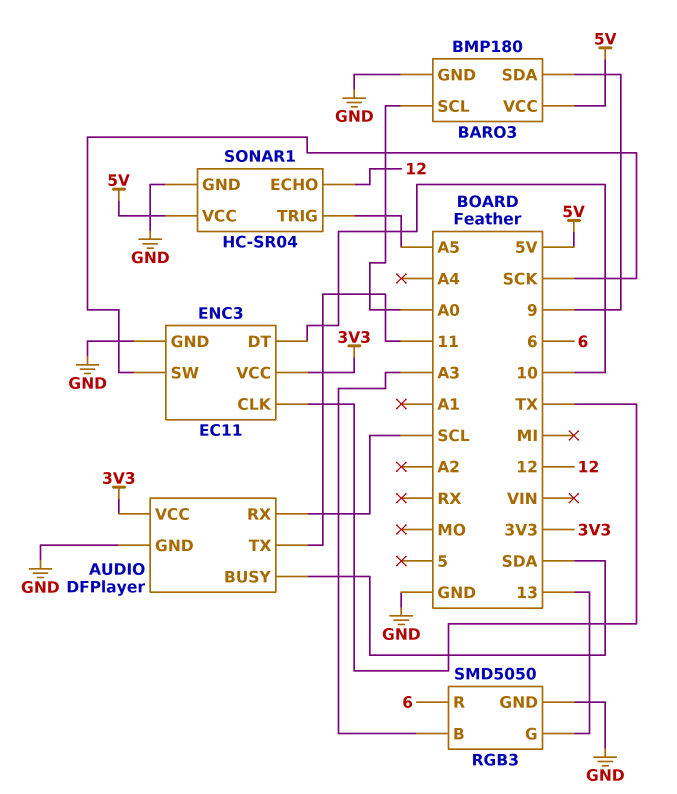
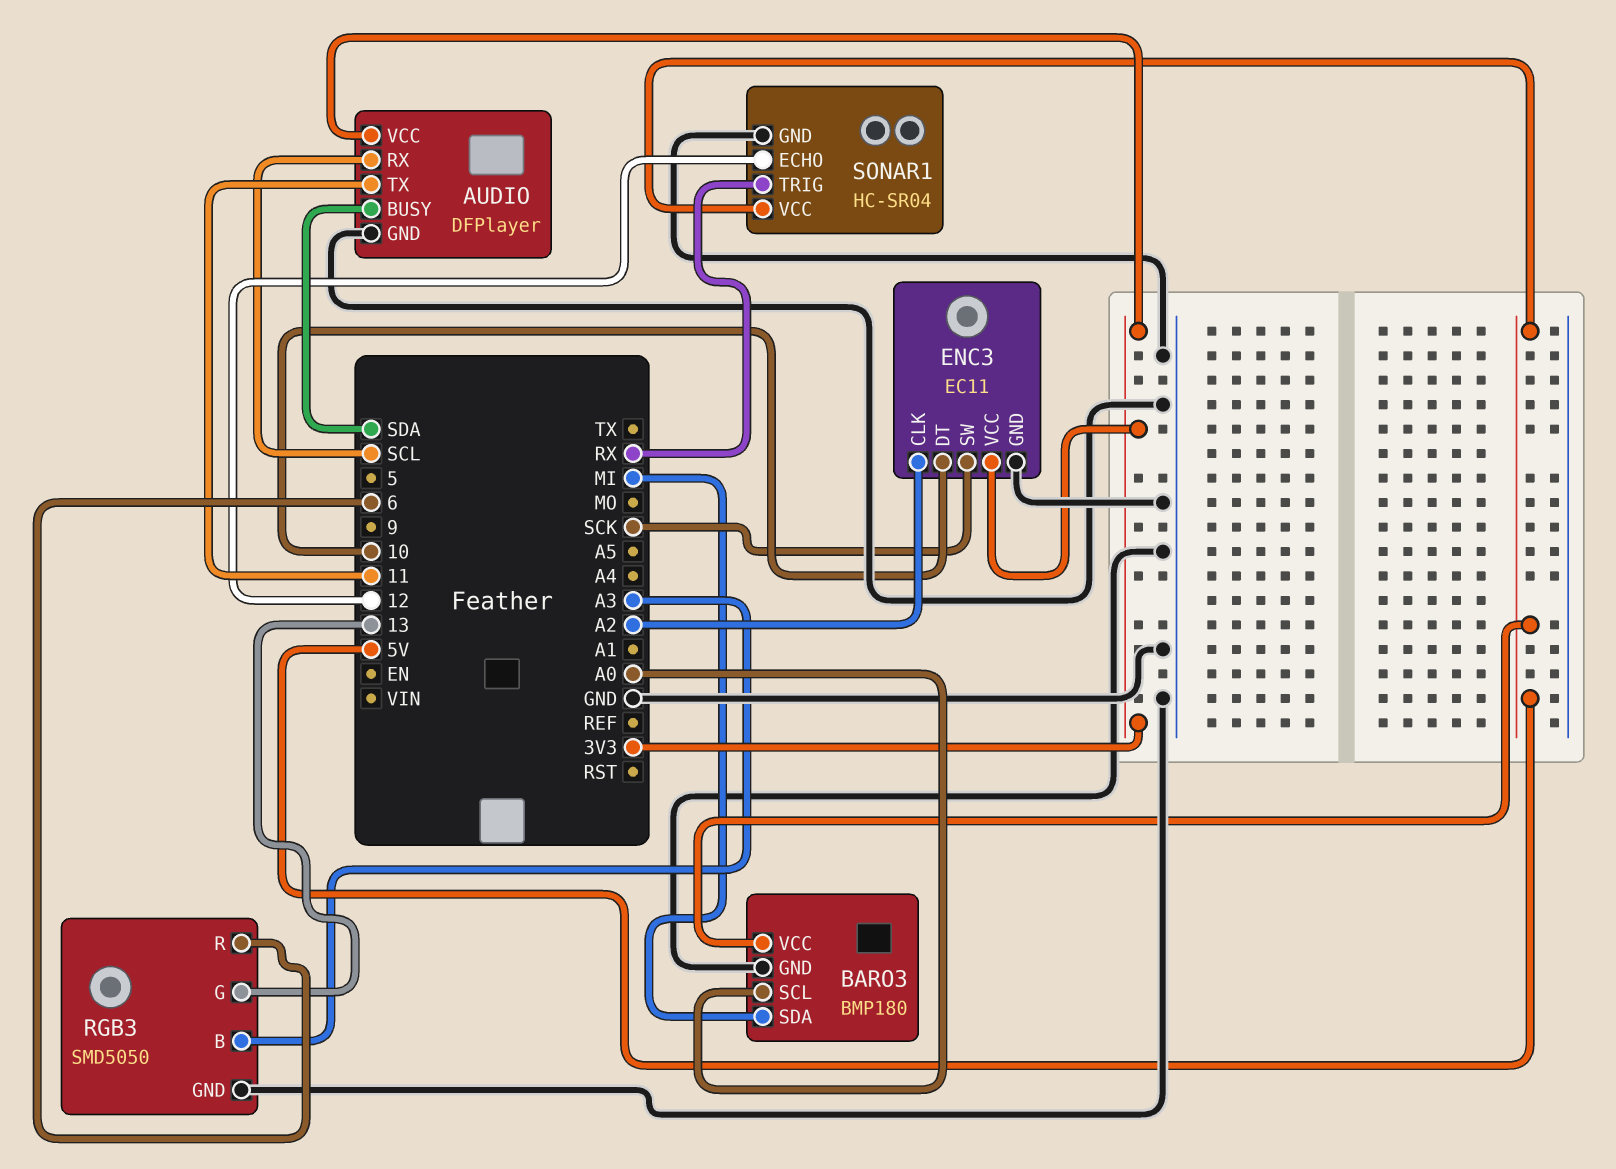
BARO3 pin SDA: 9 -> MI
ENC3 pin CLK: TX -> A2
SONAR1 pin TRIG: A5 -> RX

